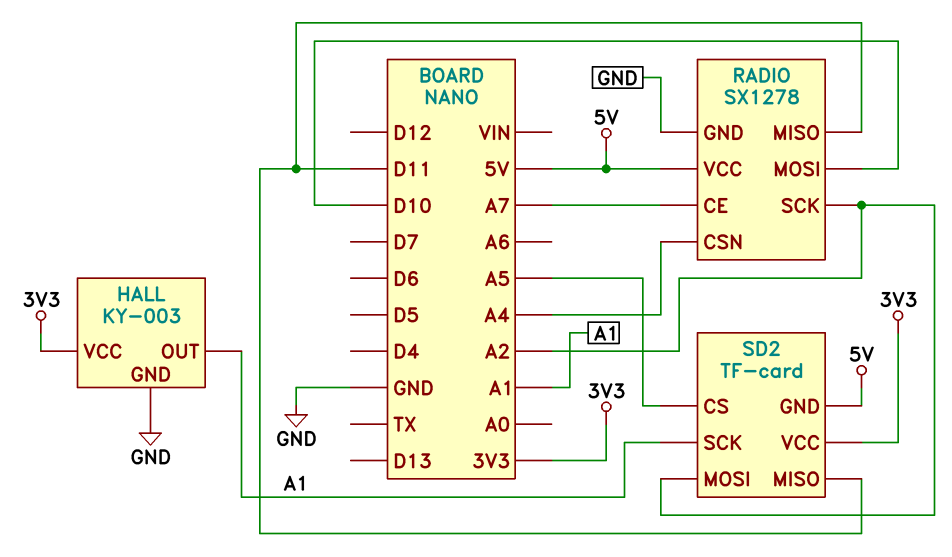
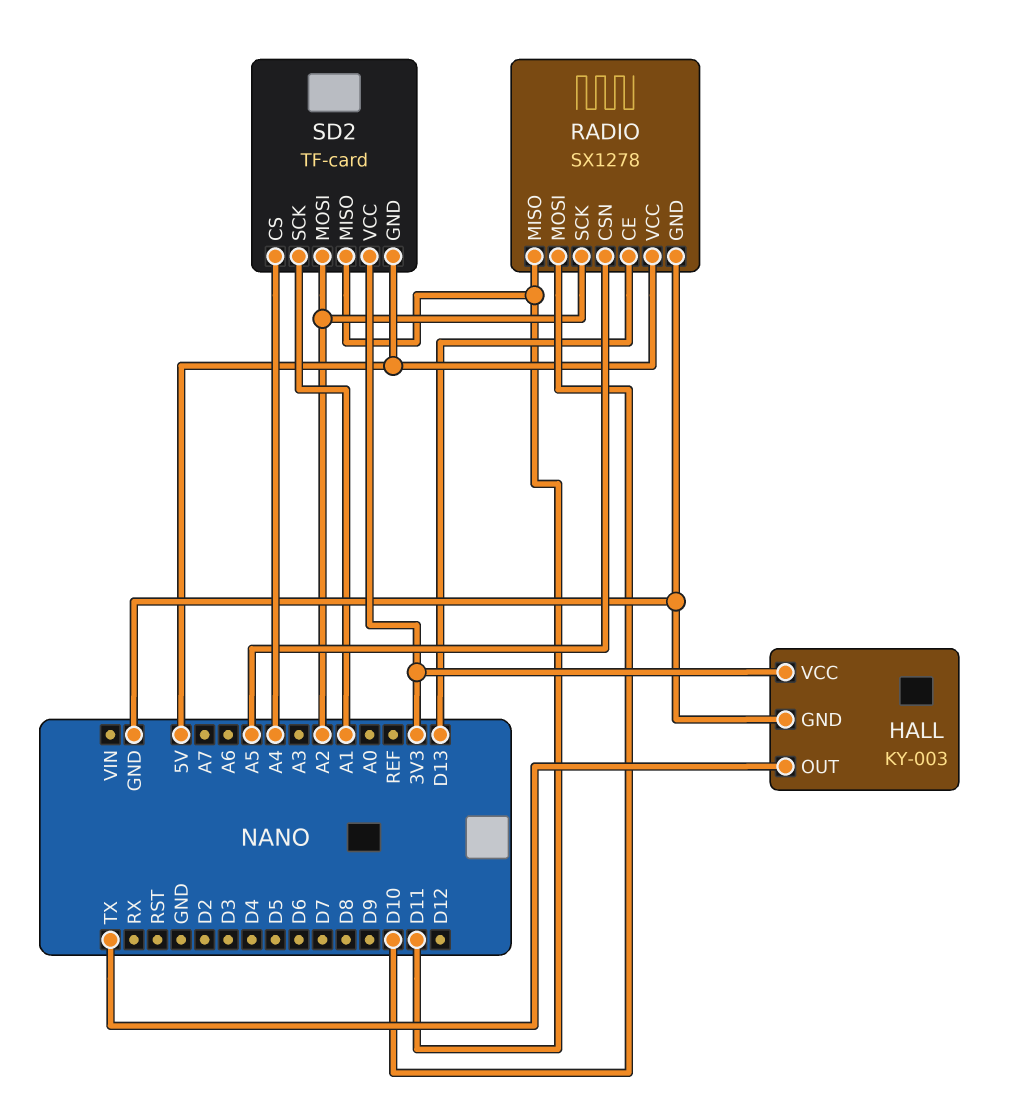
HALL pin OUT: A1 -> TX
RADIO pin CE: A7 -> D13
RADIO pin CSN: A4 -> A5
SD2 pin CS: A5 -> A4

